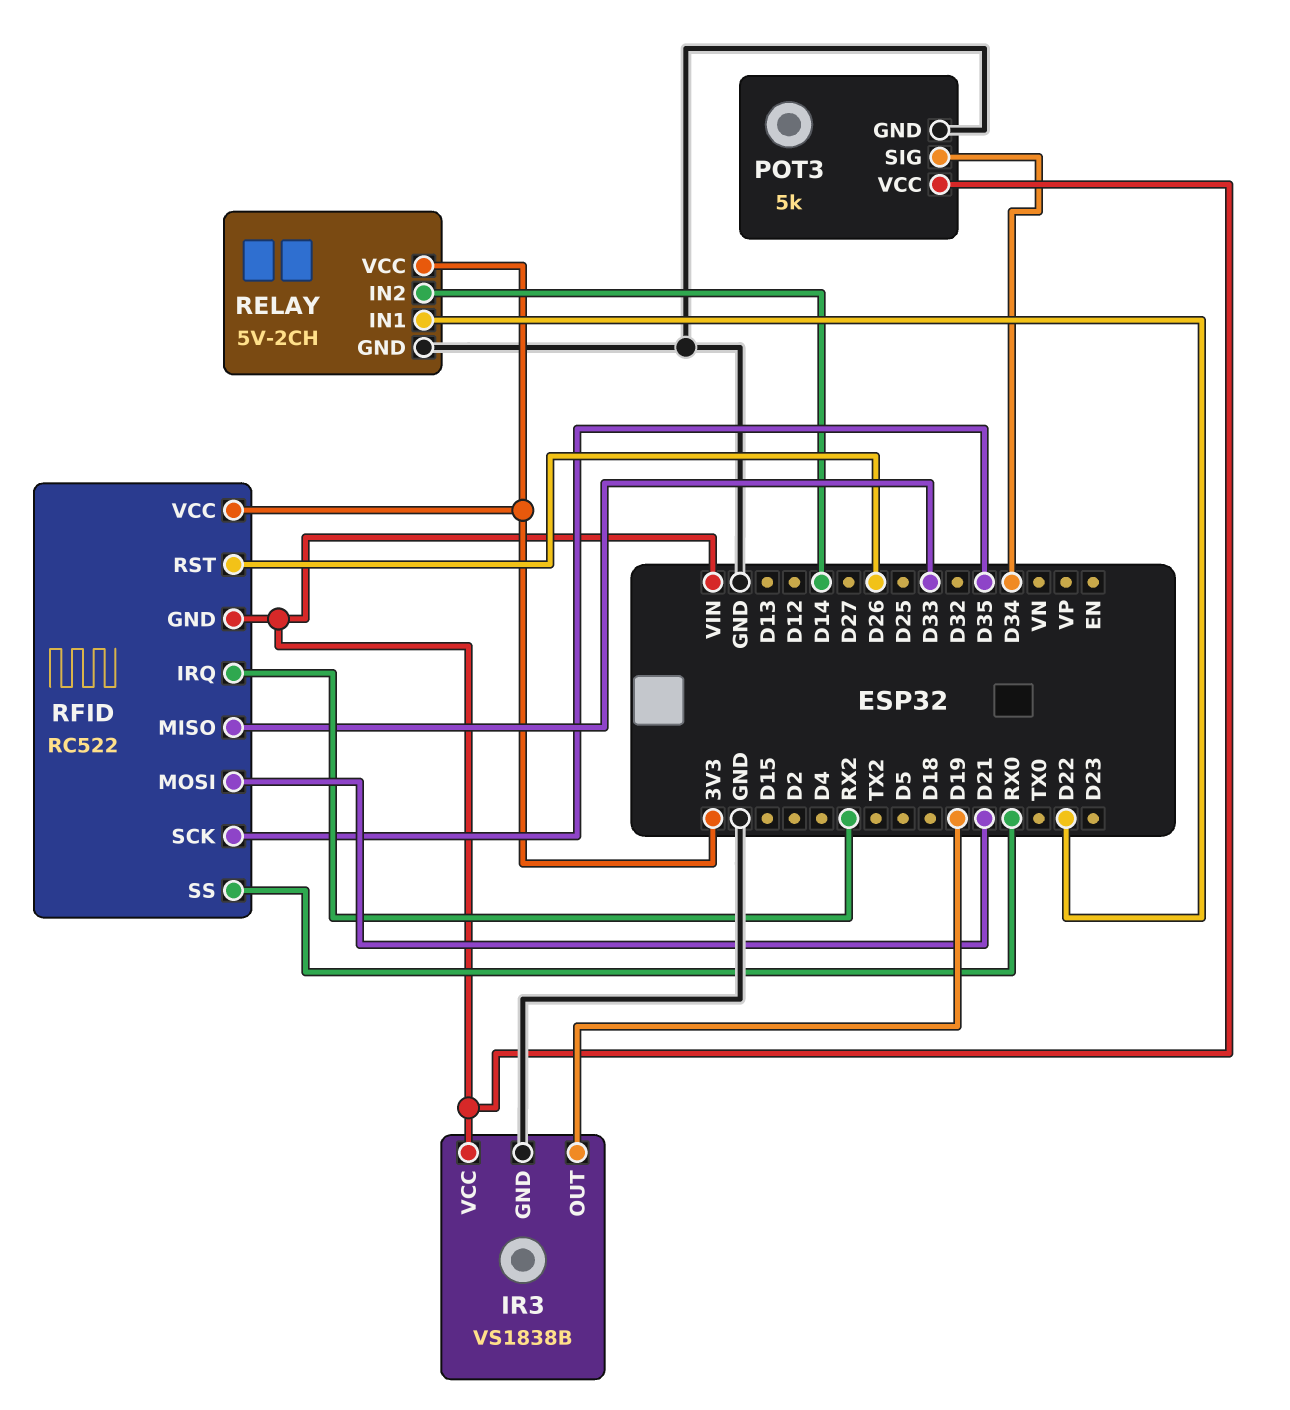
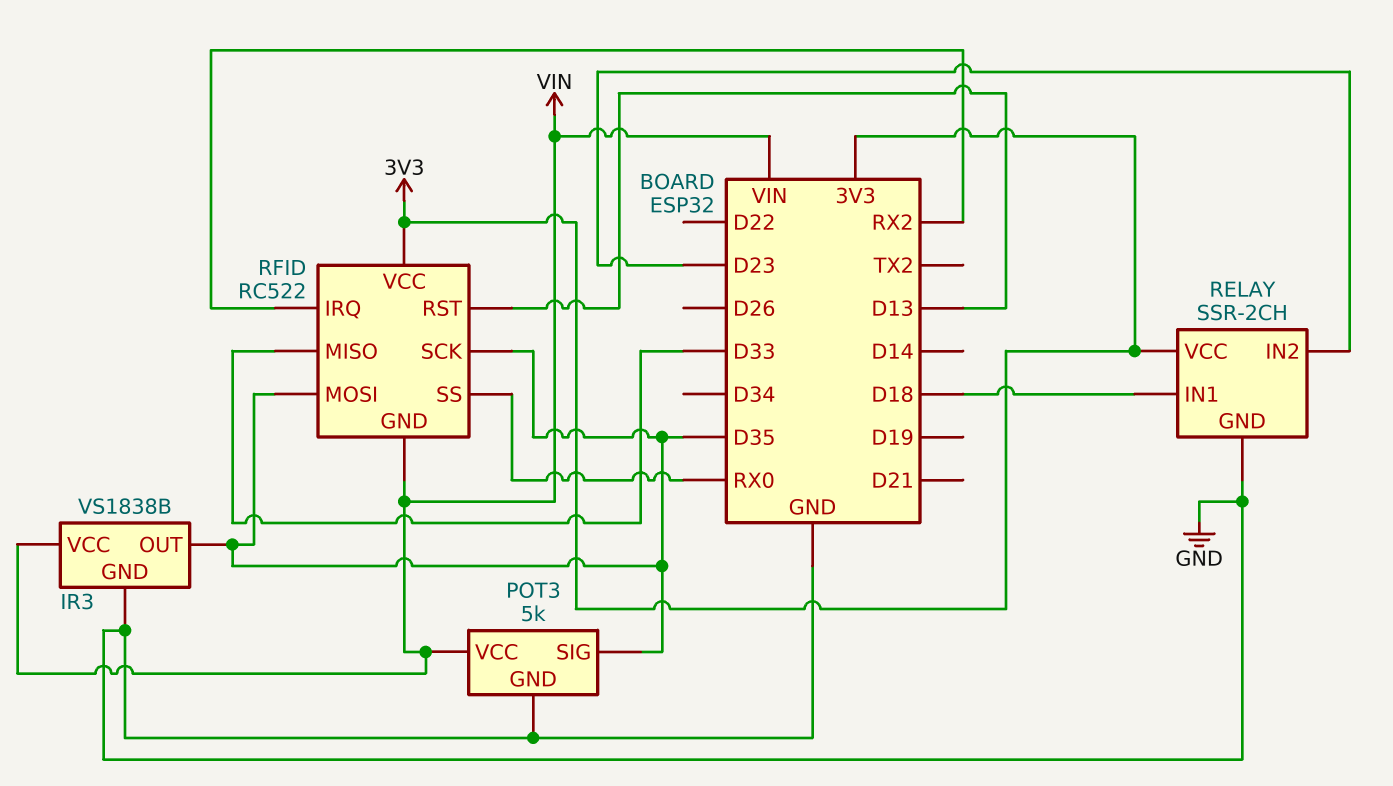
IR3 pin OUT: D19 -> D35
POT3 pin SIG: D34 -> D35
RELAY: 5V-2CH -> SSR-2CH
RELAY pin IN1: D22 -> D18
RELAY pin IN2: D14 -> D23
RFID pin MOSI: D21 -> D35
RFID pin RST: D26 -> D13

